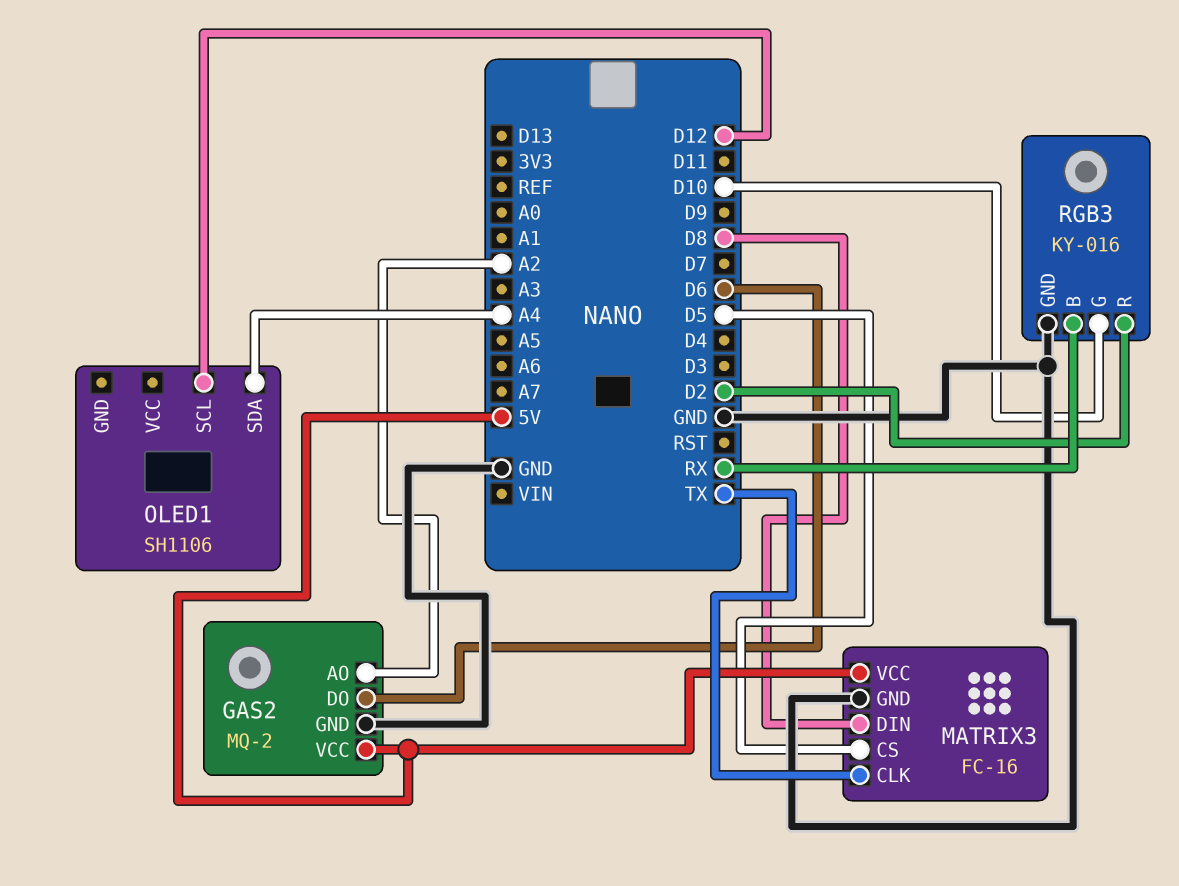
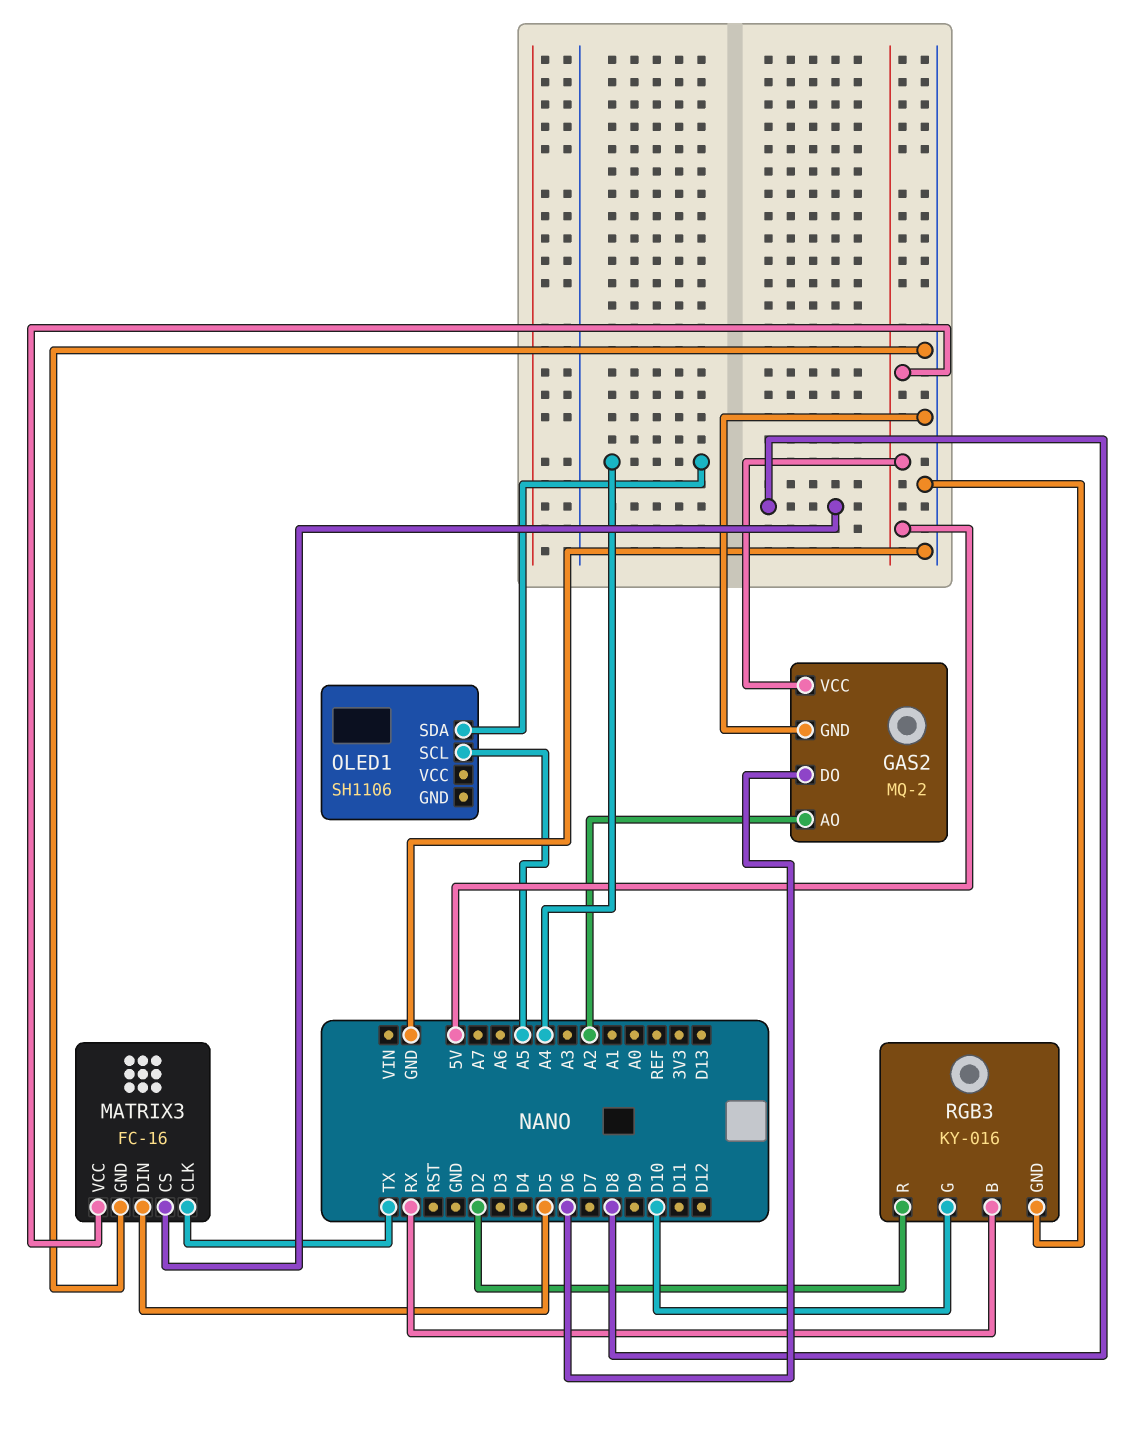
MATRIX3 pin CS: D5 -> D8
MATRIX3 pin DIN: D8 -> D5
OLED1 pin SCL: D12 -> A5

